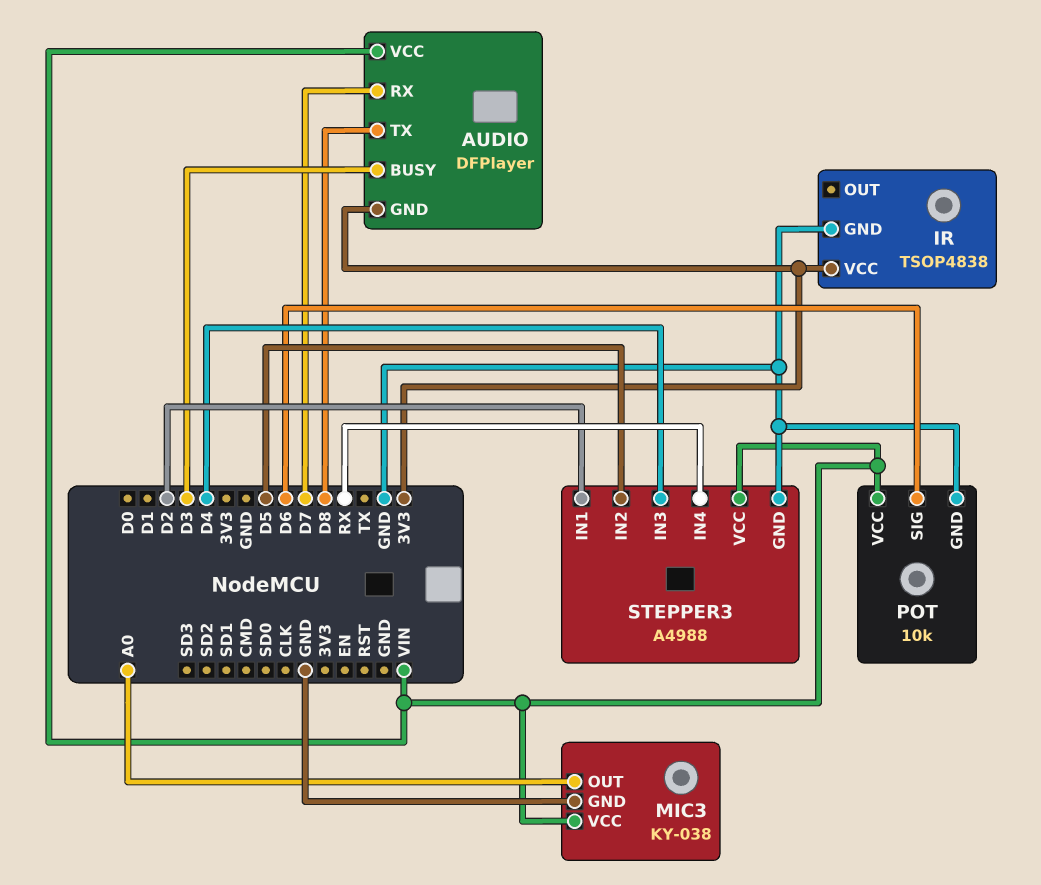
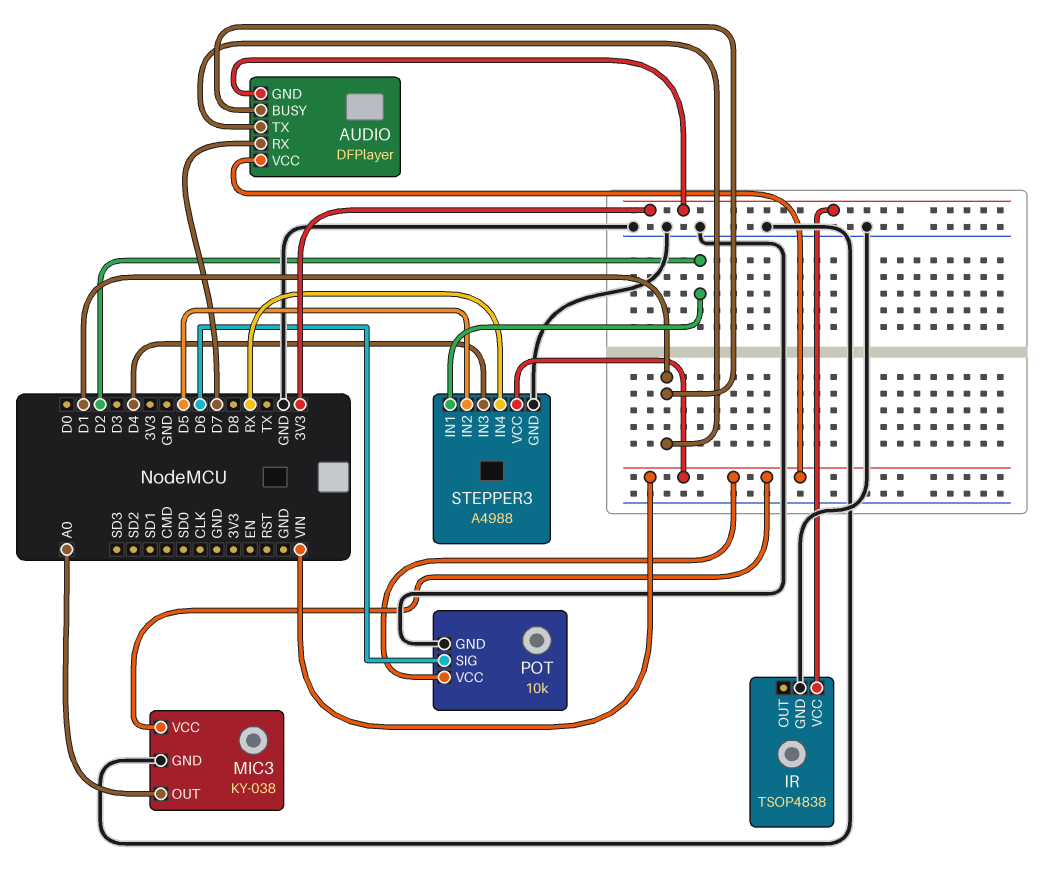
AUDIO pin BUSY: D3 -> D1
AUDIO pin TX: D8 -> D1

